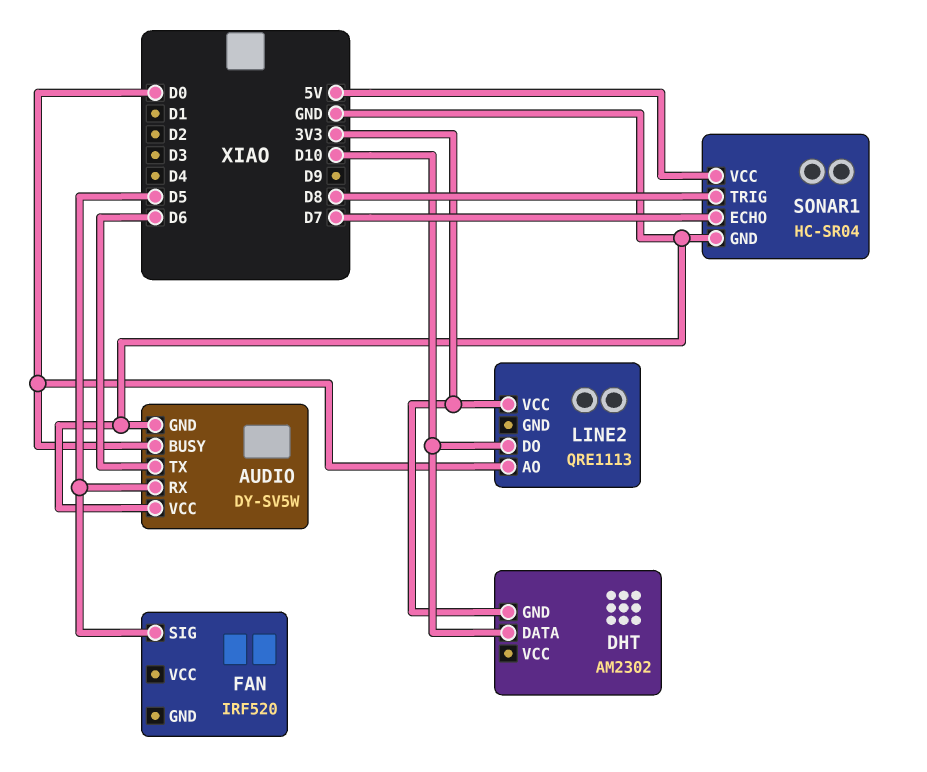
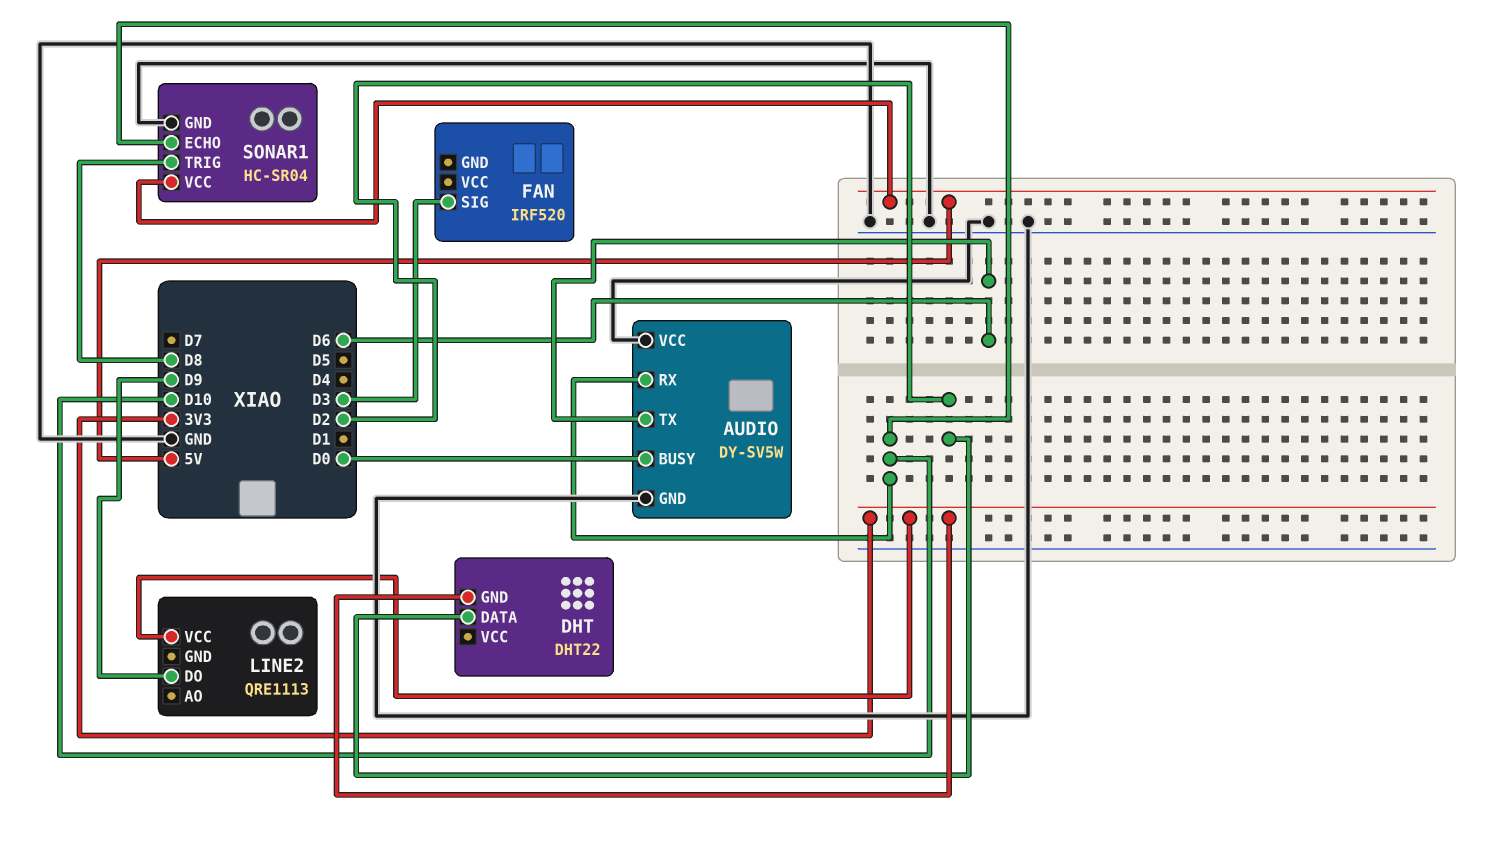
AUDIO pin RX: D5 -> D10
DHT: AM2302 -> DHT22
DHT pin DATA: D10 -> D2
FAN pin SIG: D5 -> D3
LINE2 pin AO: D0 -> none
LINE2 pin DO: D10 -> D9
SONAR1 pin ECHO: D7 -> D10

